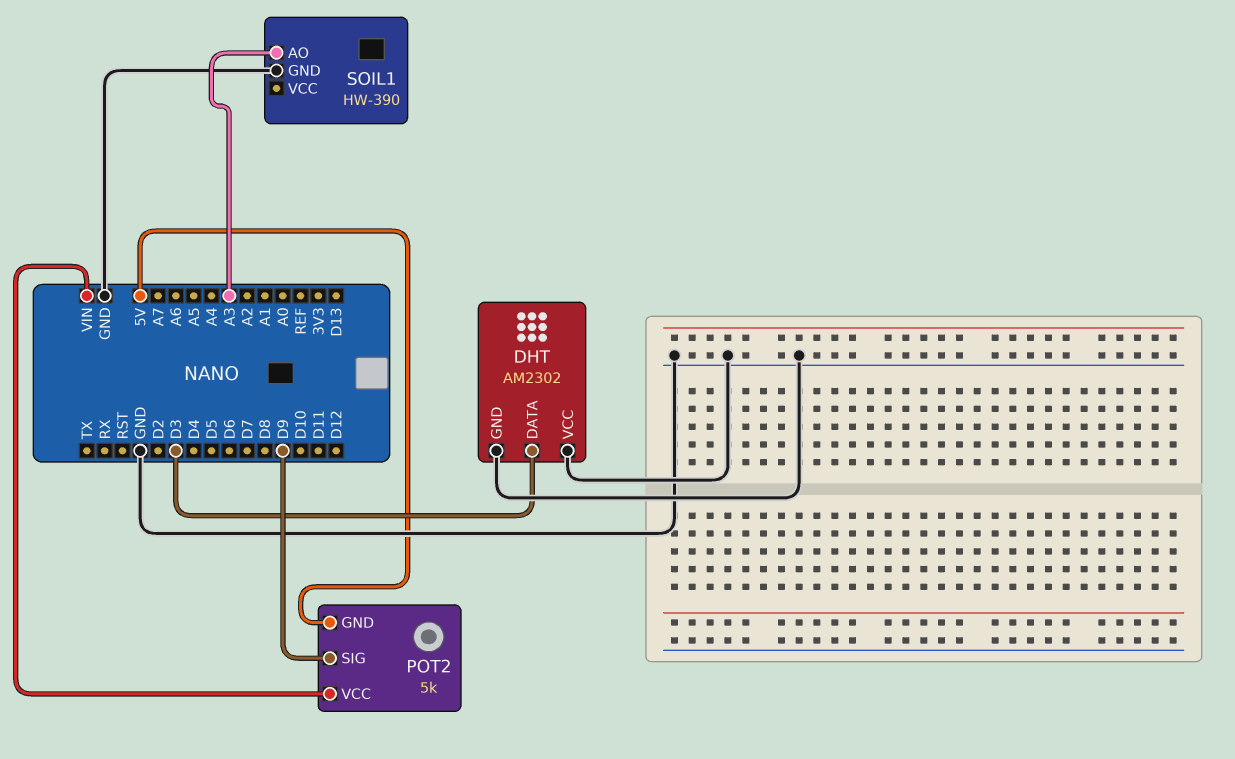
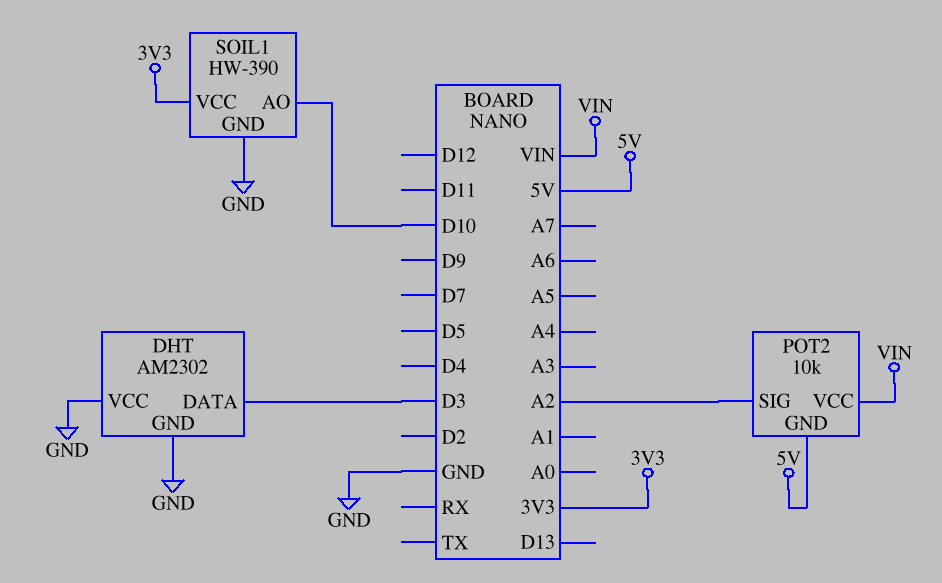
POT2: 5k -> 10k
POT2 pin SIG: D9 -> A2
SOIL1 pin AO: A3 -> D10
SOIL1 pin VCC: none -> 3V3

